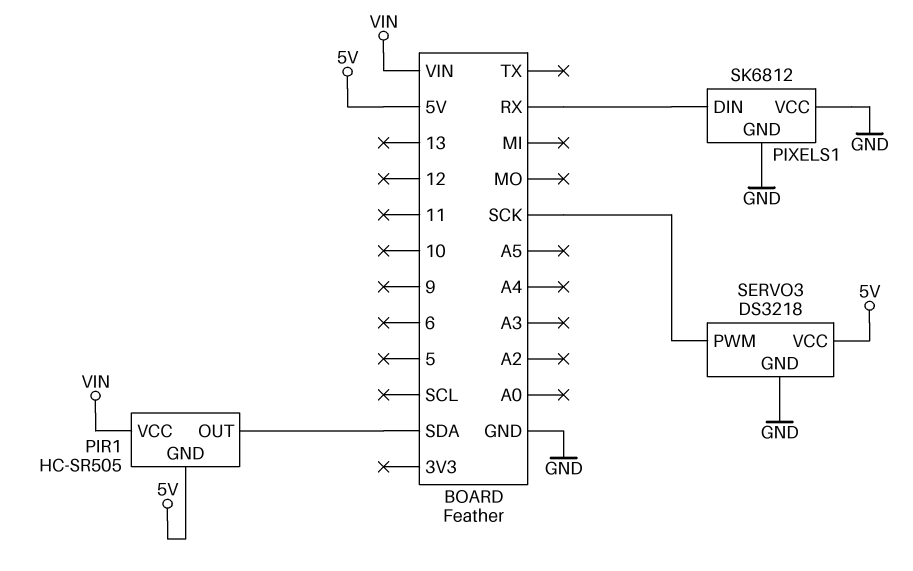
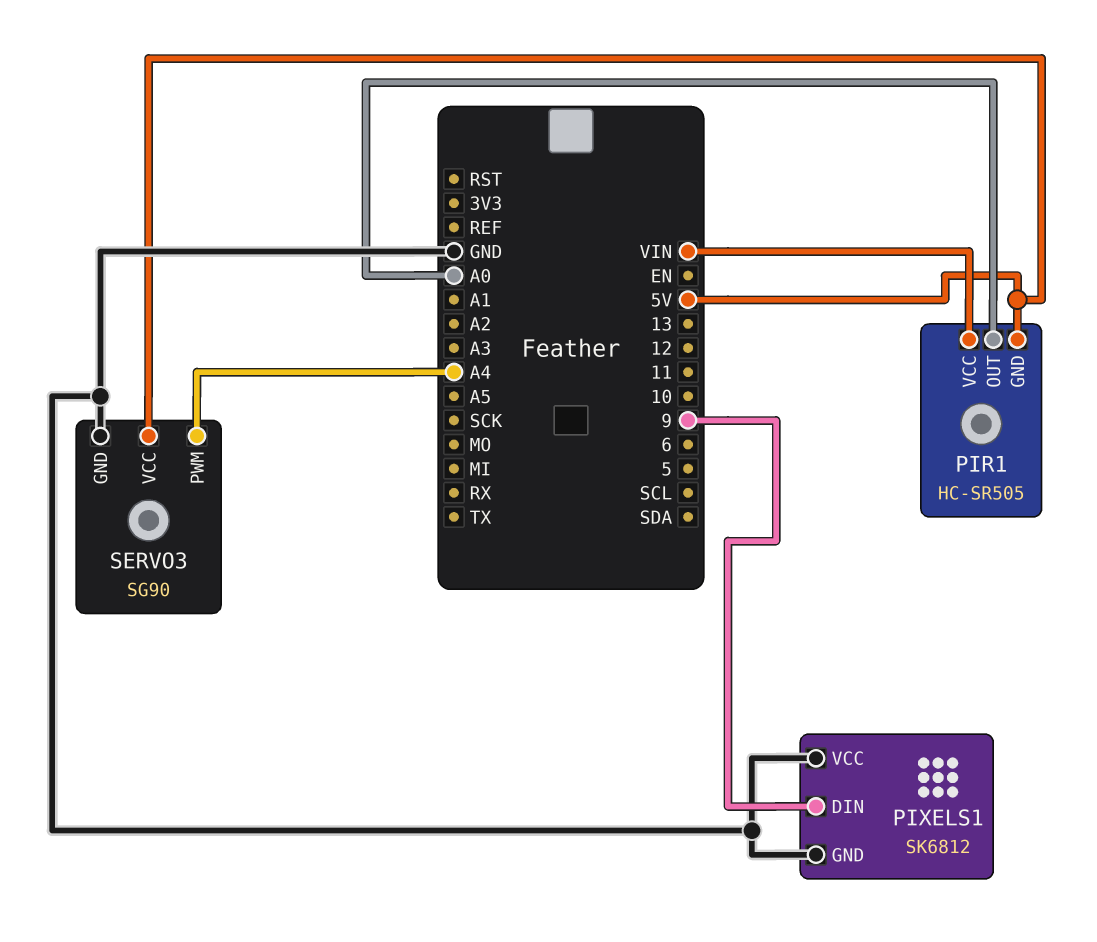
PIR1 pin OUT: SDA -> A0
PIXELS1 pin DIN: RX -> 9
SERVO3: DS3218 -> SG90
SERVO3 pin PWM: SCK -> A4

